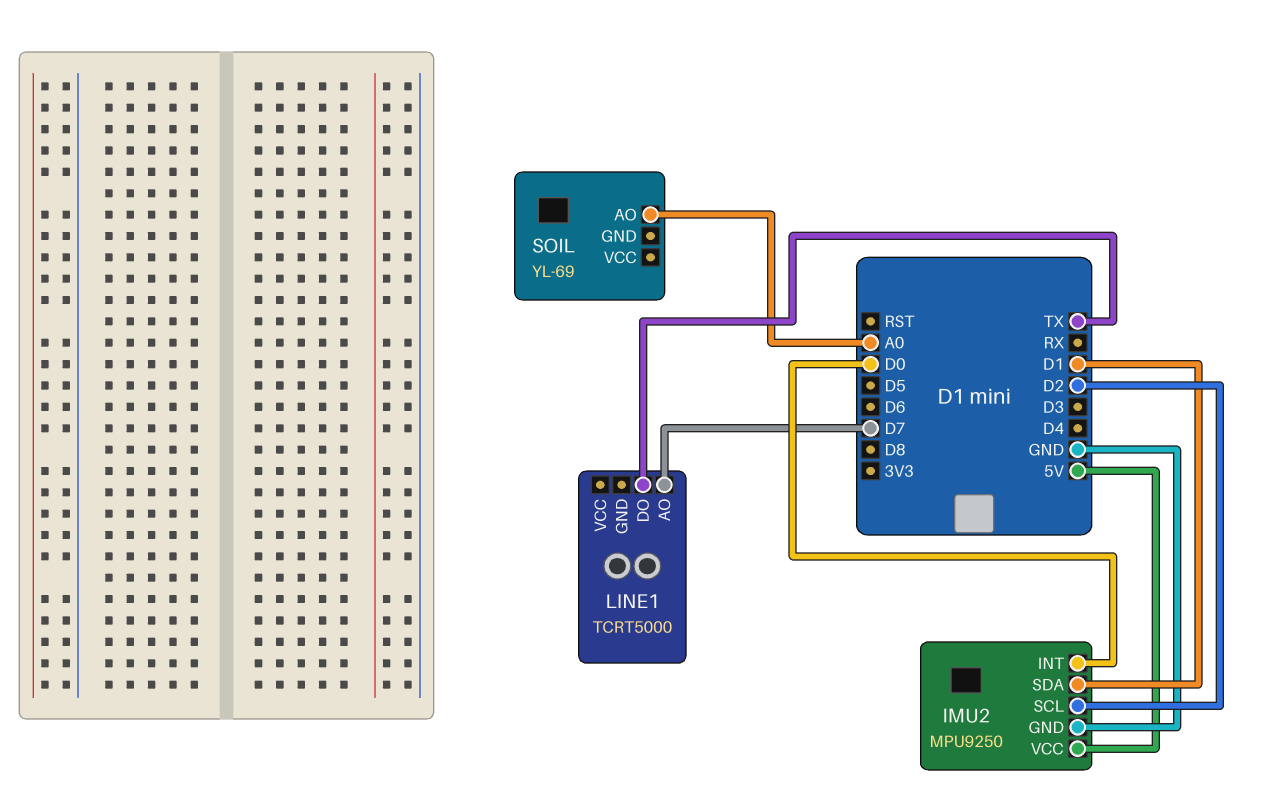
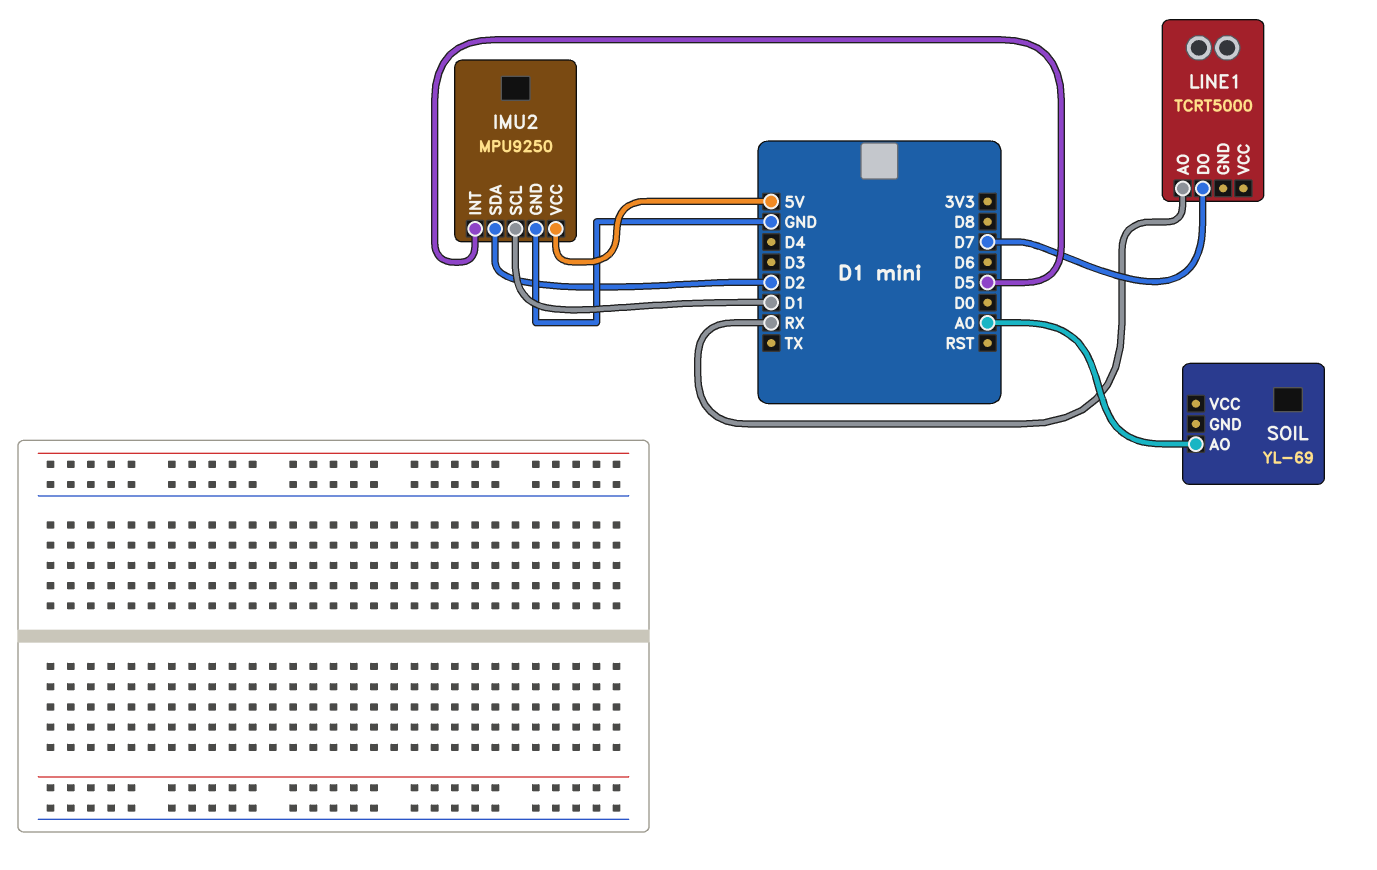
IMU2 pin INT: D0 -> D5
IMU2 pin SCL: D2 -> D1
IMU2 pin SDA: D1 -> D2
LINE1 pin AO: D7 -> RX
LINE1 pin DO: TX -> D7

